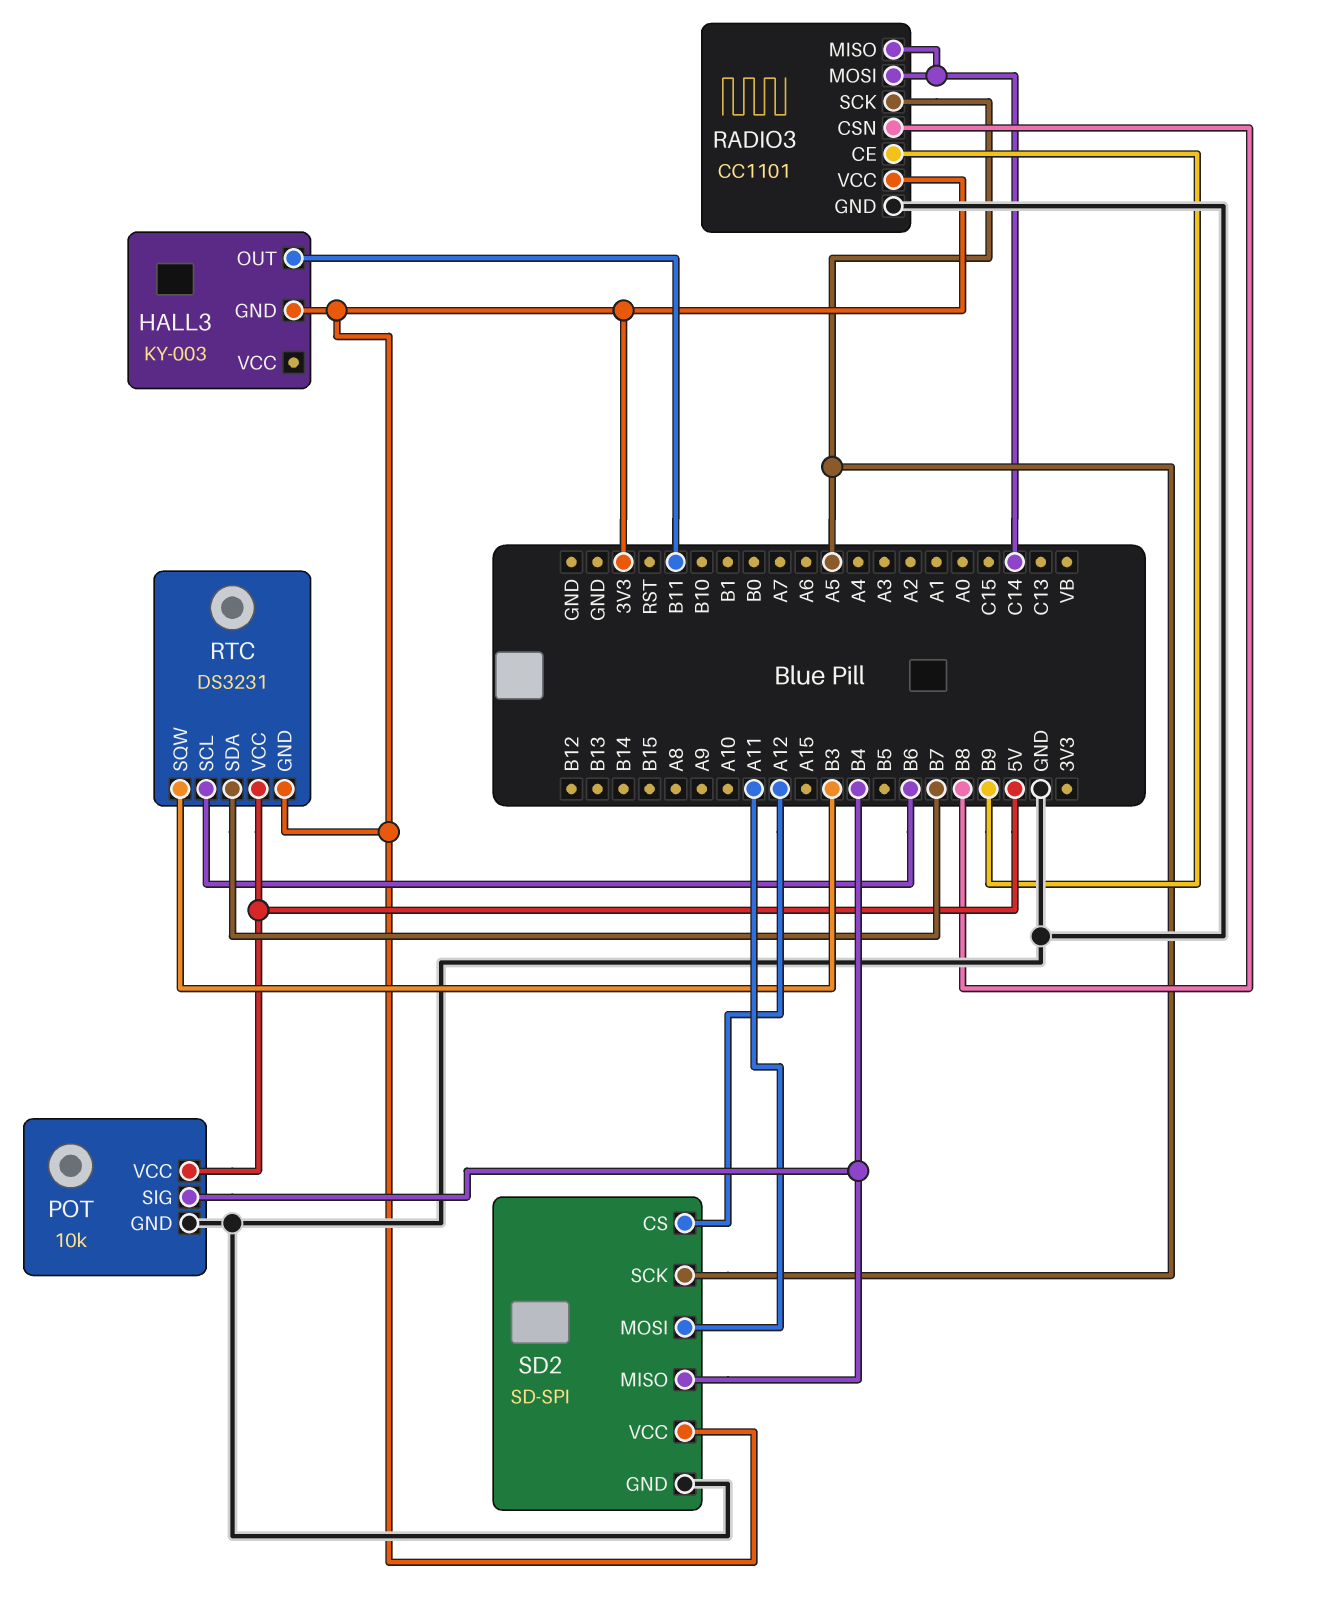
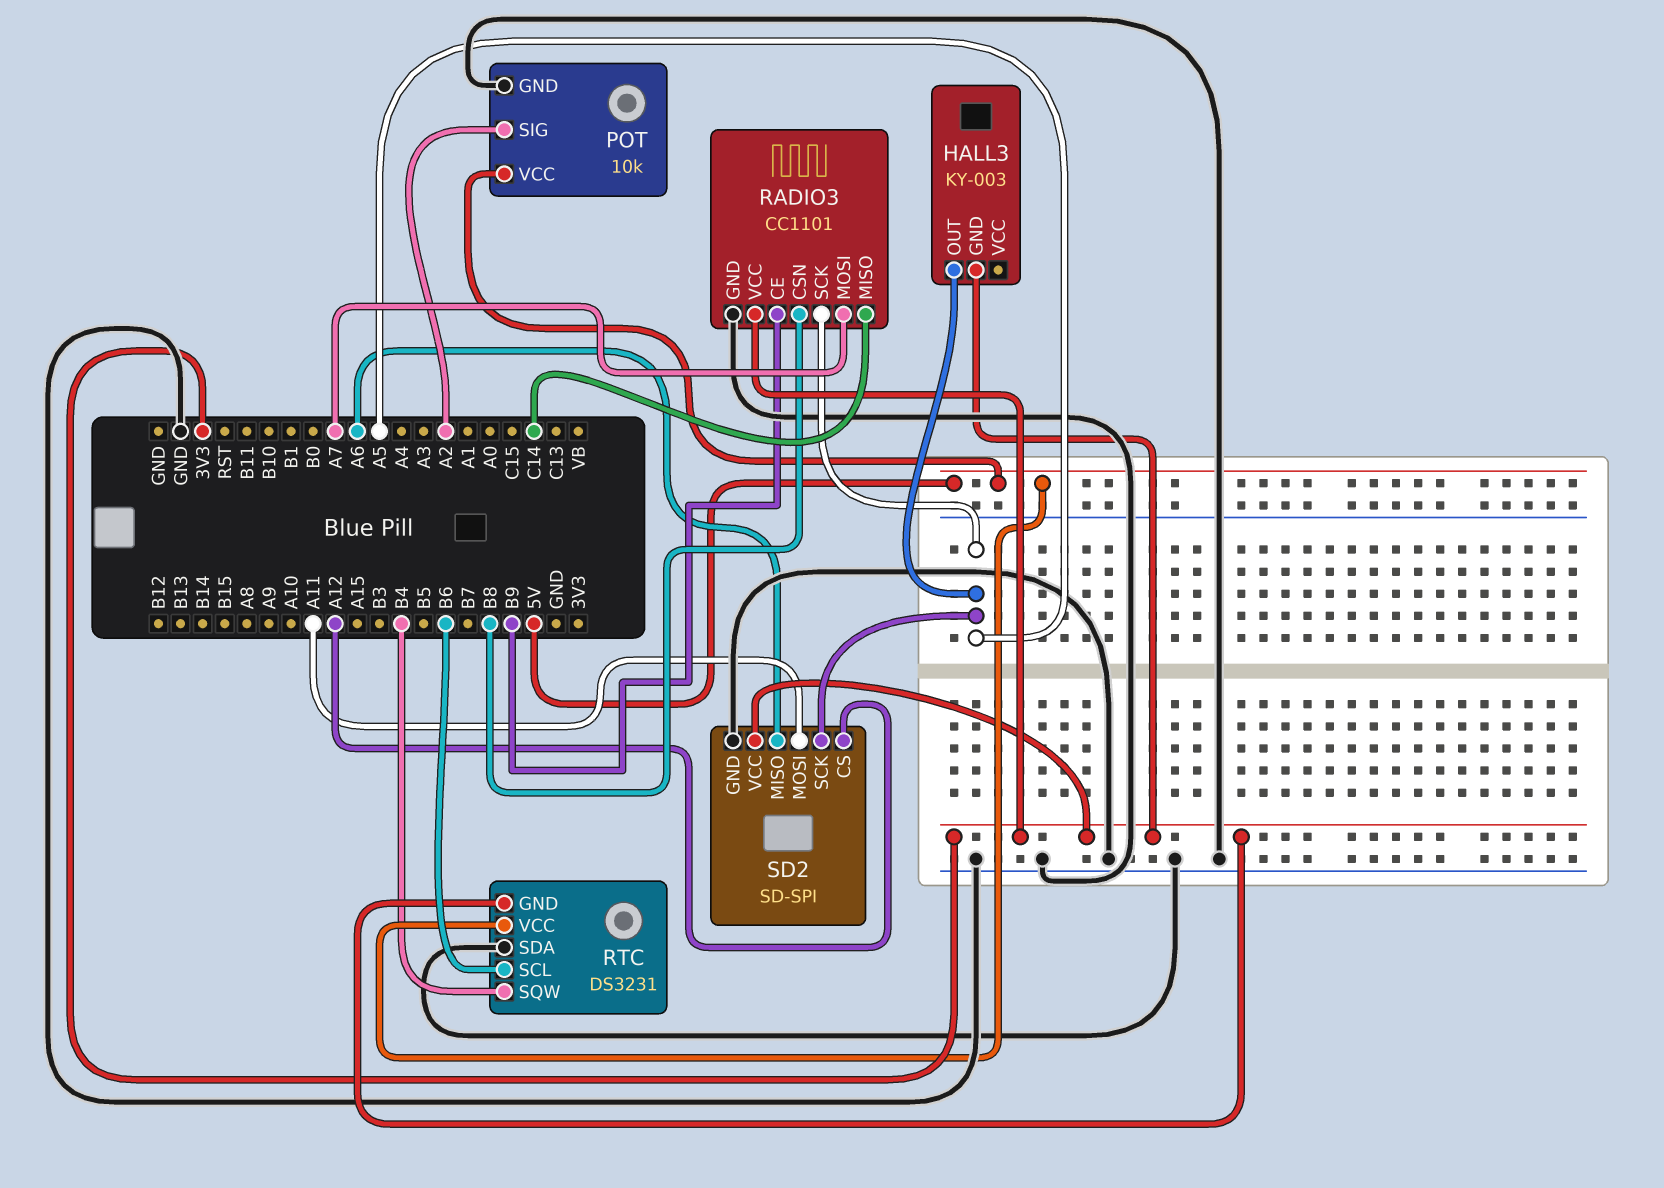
HALL3 pin OUT: B11 -> A5
POT pin SIG: B4 -> A2
RADIO3 pin MOSI: C14 -> A7
RTC pin SDA: B7 -> GND
RTC pin SQW: B3 -> B4
SD2 pin MISO: B4 -> A6

